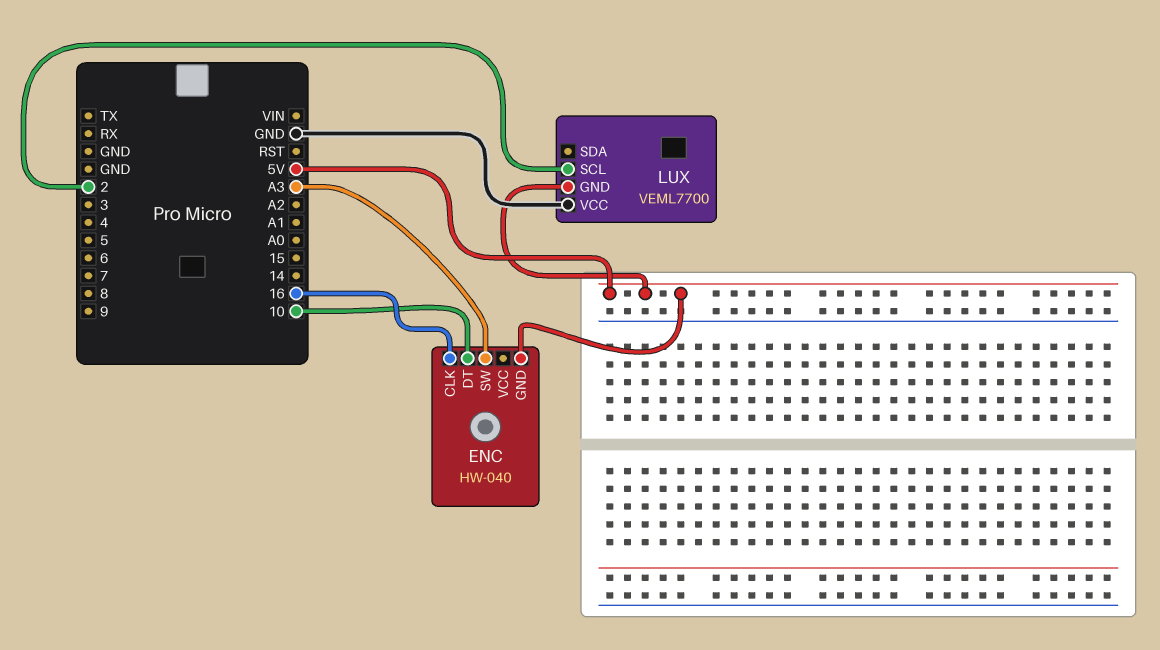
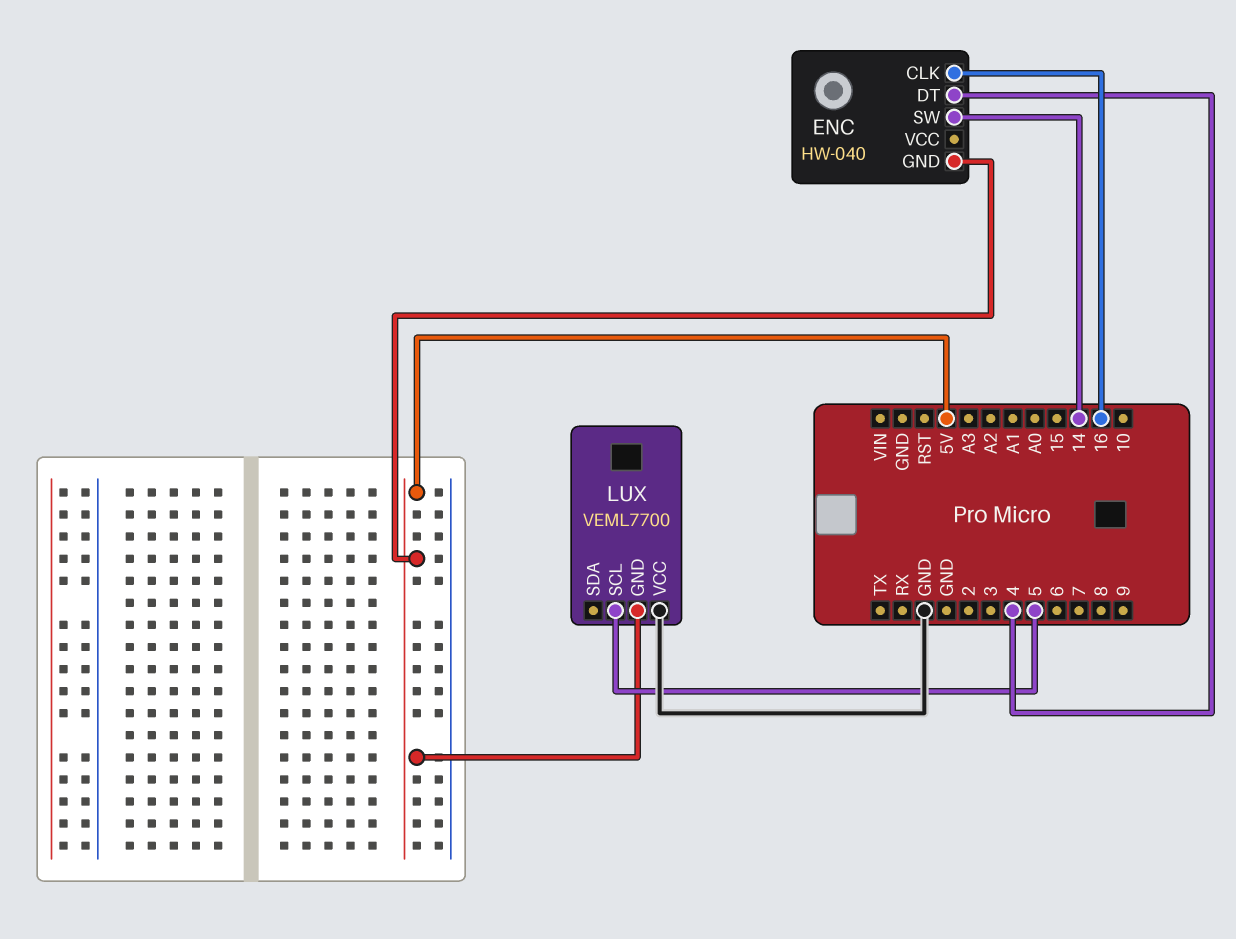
ENC pin DT: 10 -> 4
ENC pin SW: A3 -> 14
LUX pin SCL: 2 -> 5

